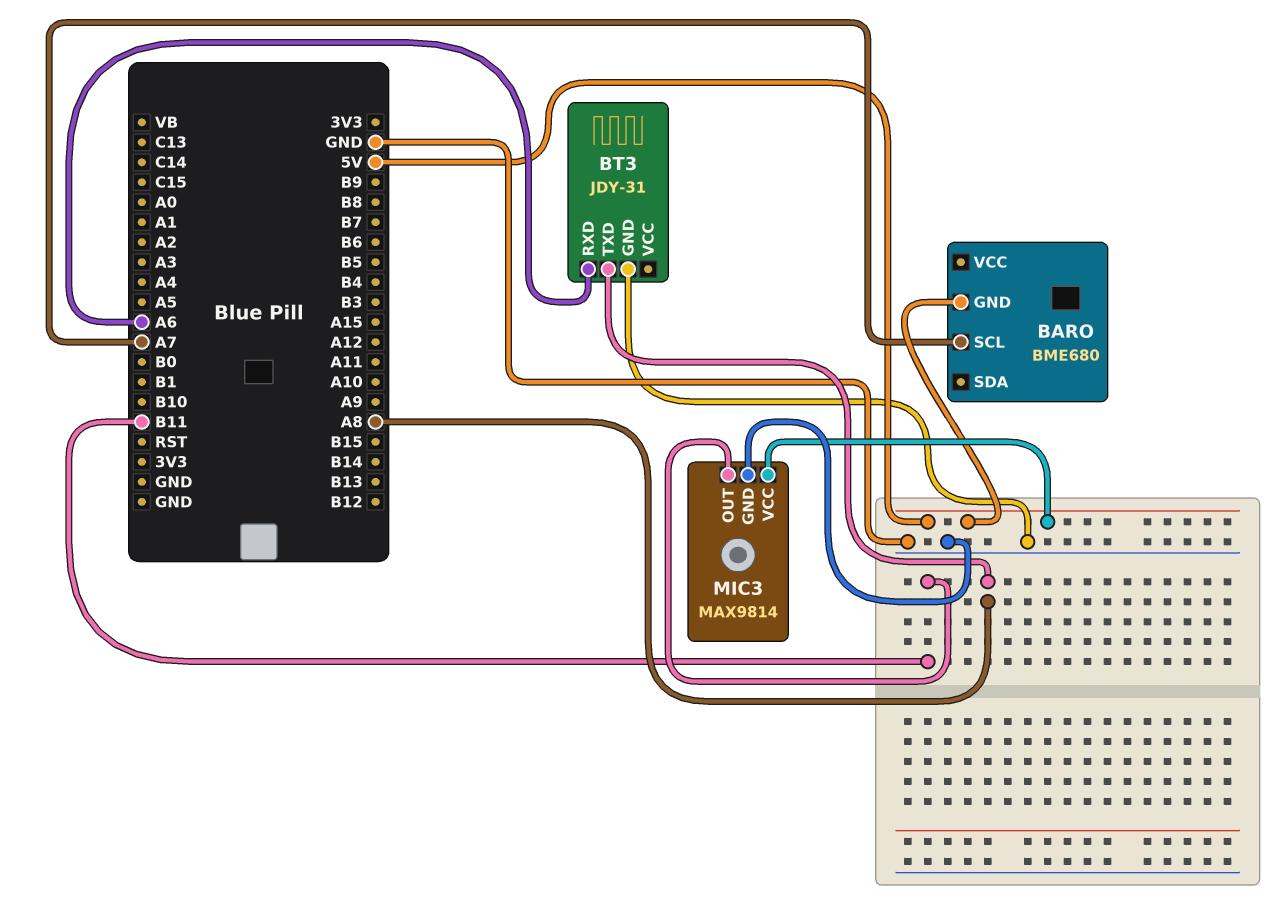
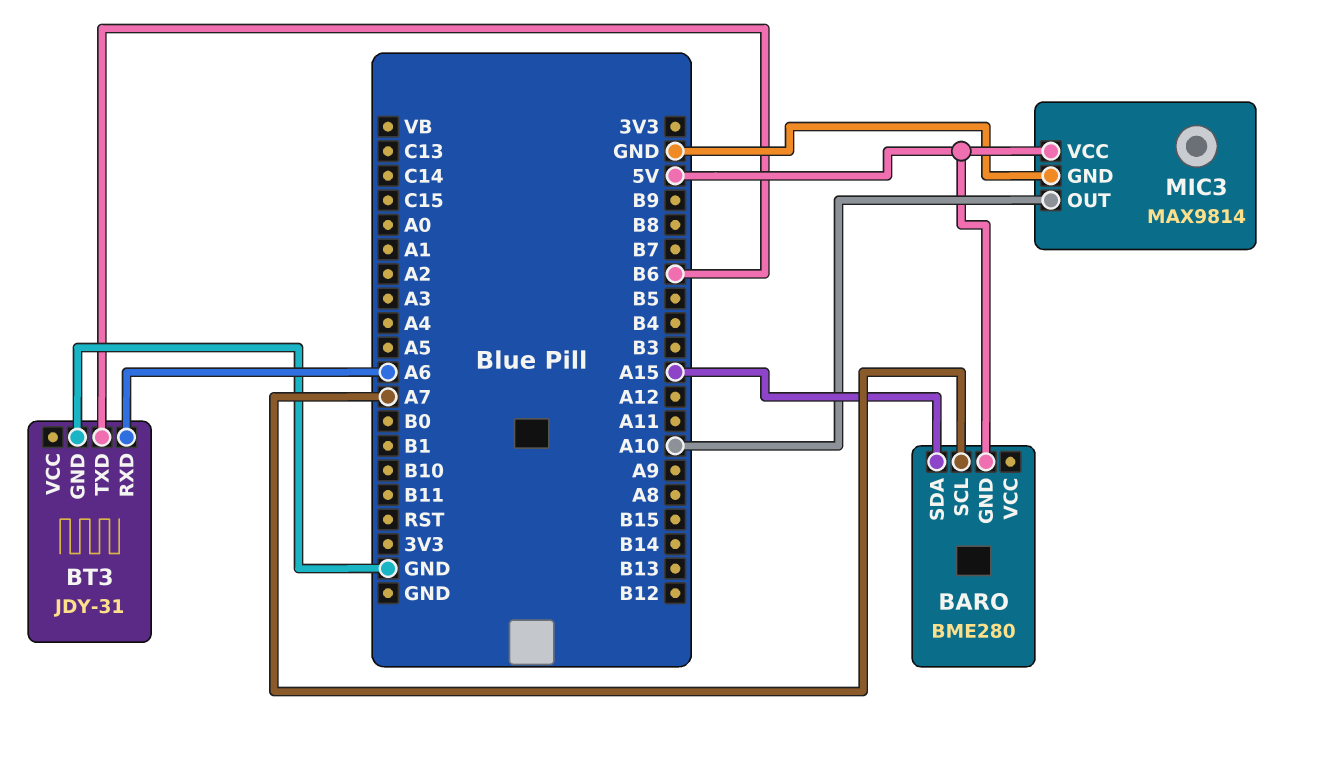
BARO: BME680 -> BME280
BARO pin SDA: none -> A15
BT3 pin TXD: A8 -> B6
MIC3 pin OUT: B11 -> A10

